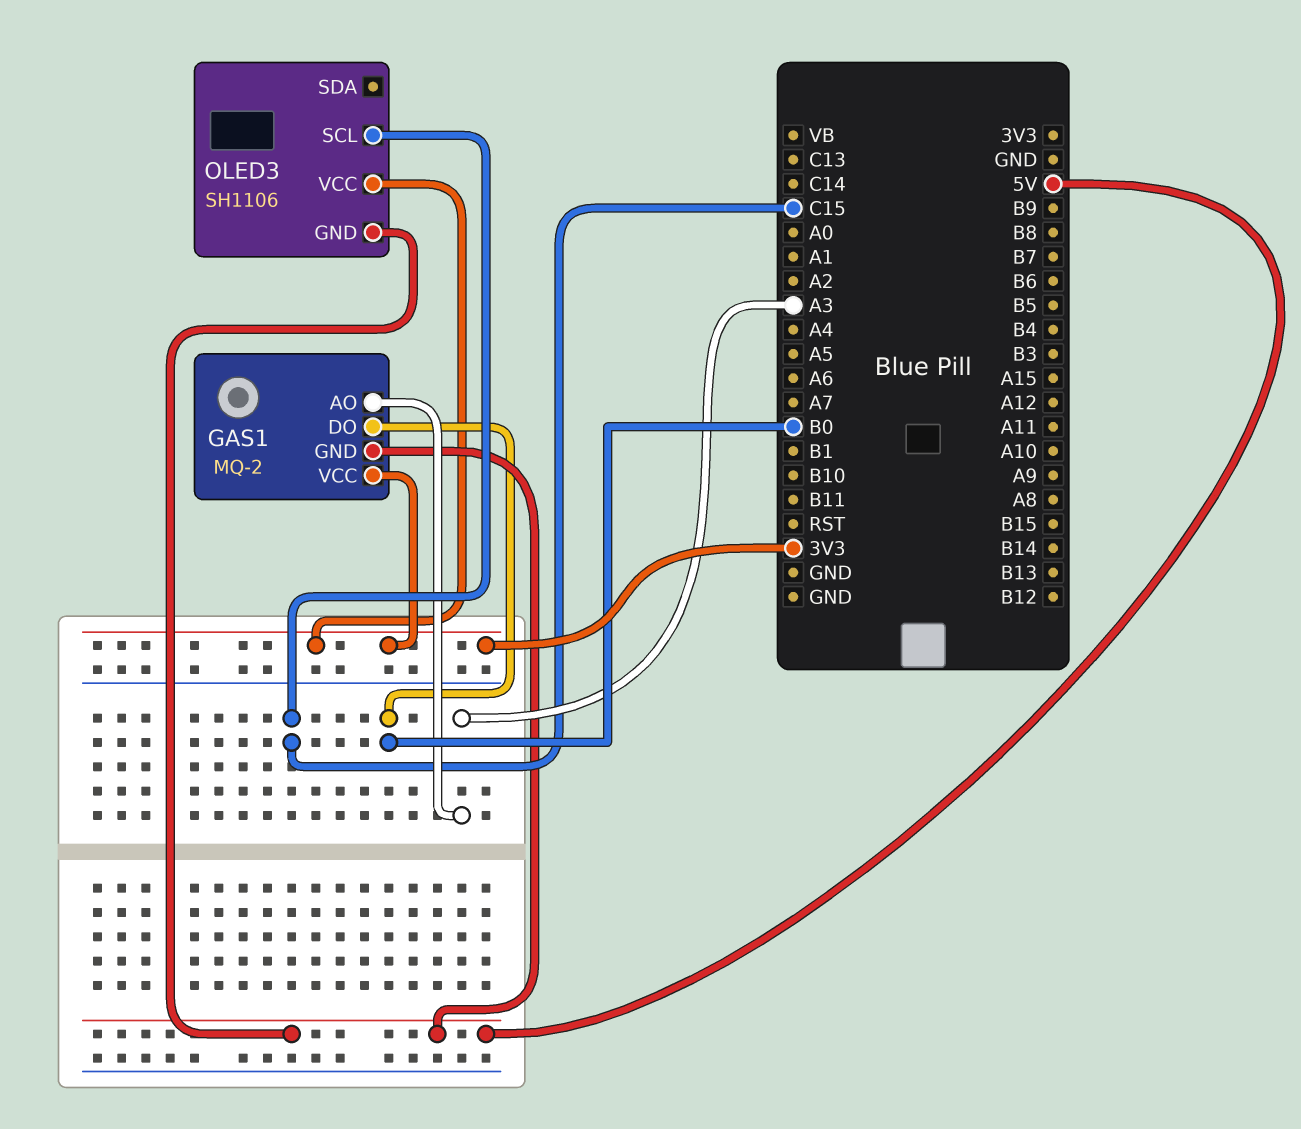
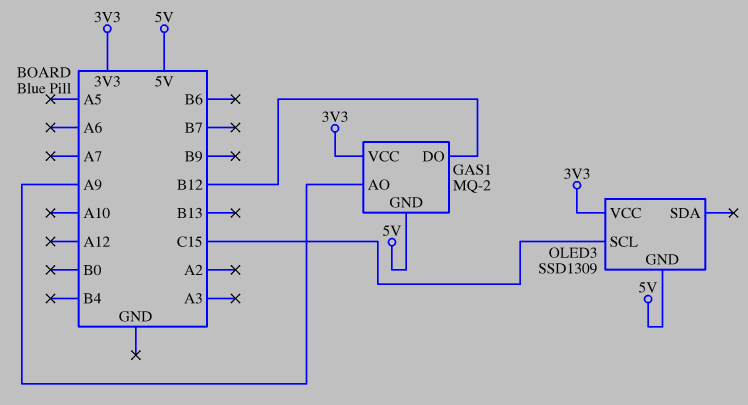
GAS1 pin AO: A3 -> A9
GAS1 pin DO: B0 -> B12
OLED3: SH1106 -> SSD1309

